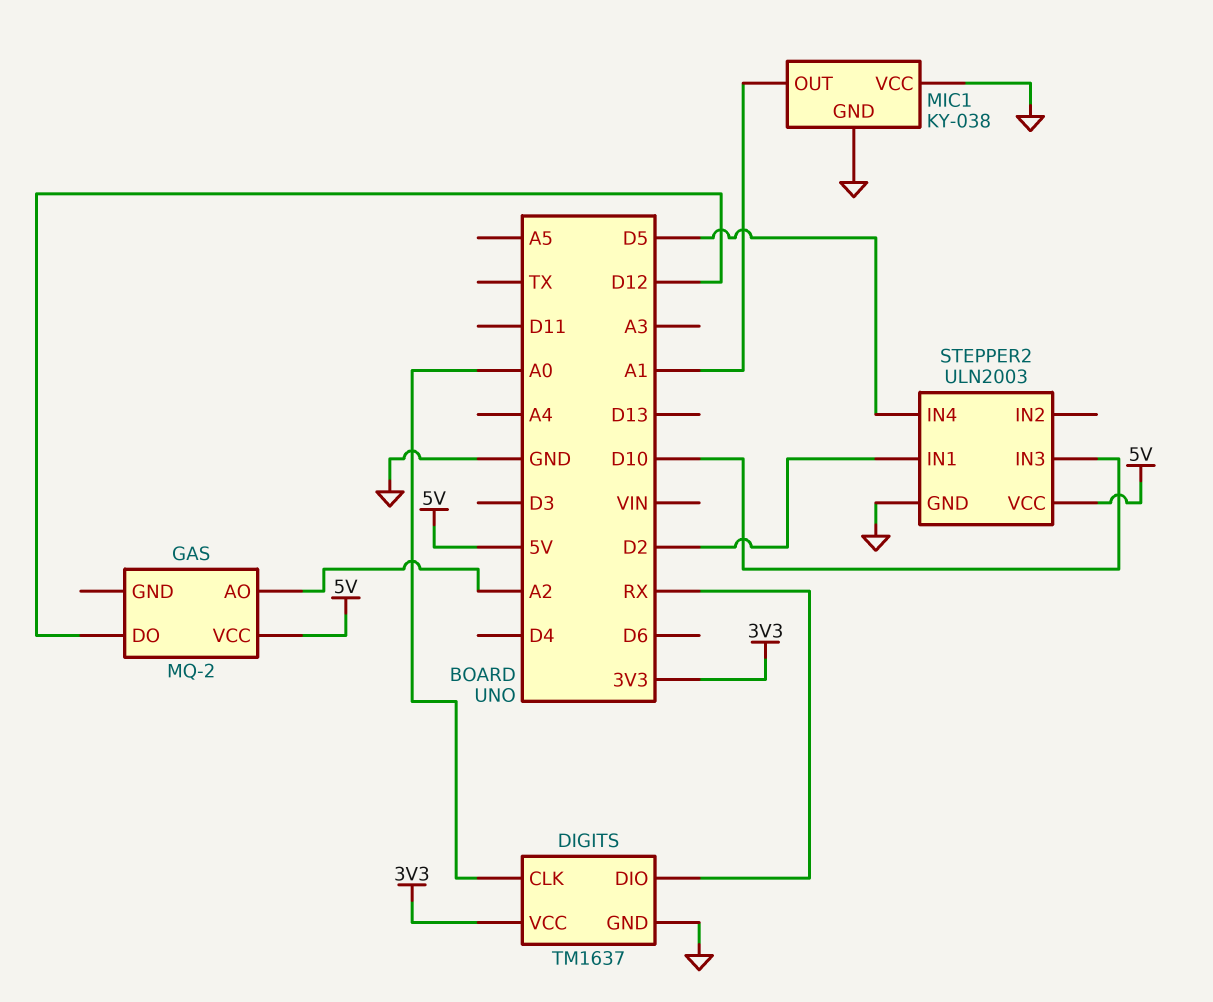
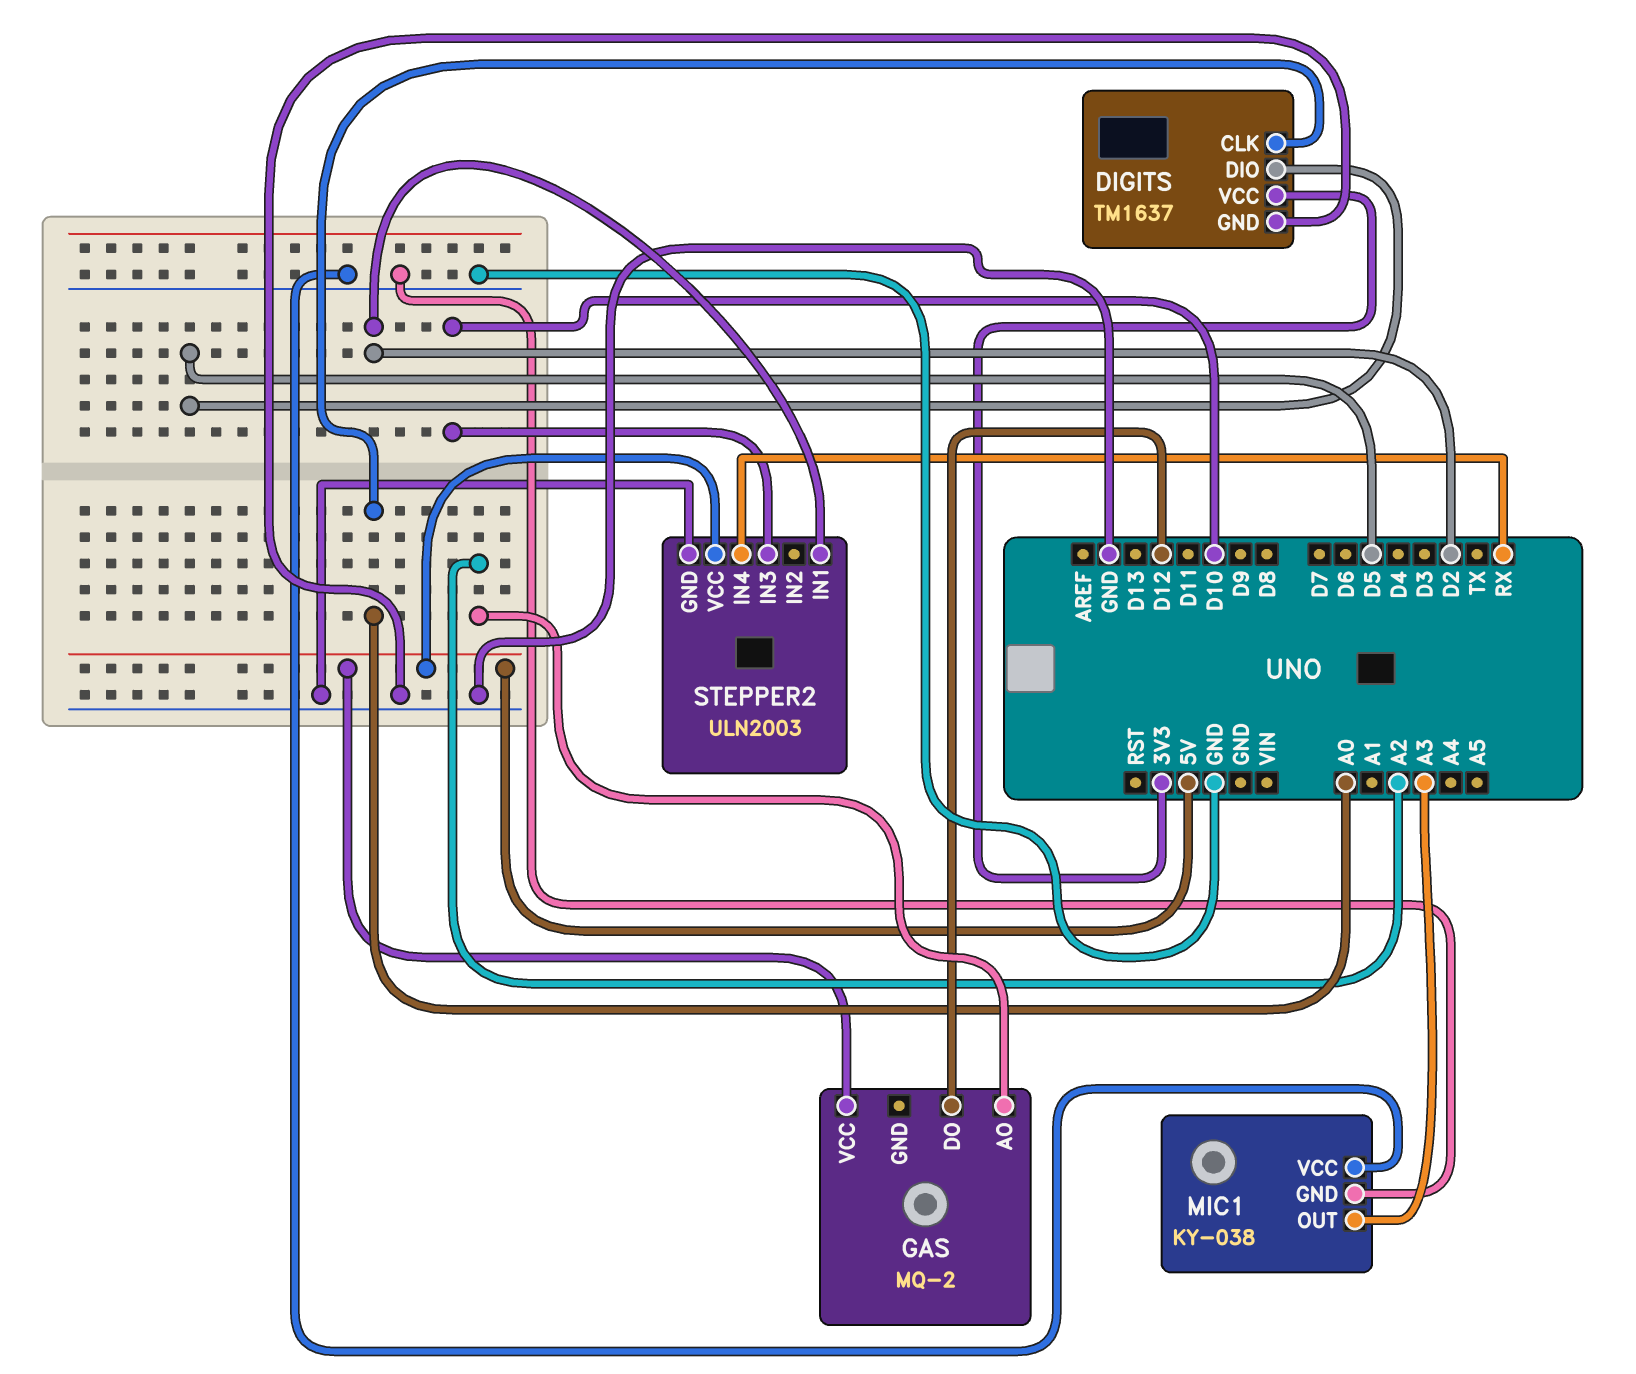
DIGITS pin DIO: RX -> D5
MIC1 pin OUT: A1 -> A3
STEPPER2 pin IN4: D5 -> RX

